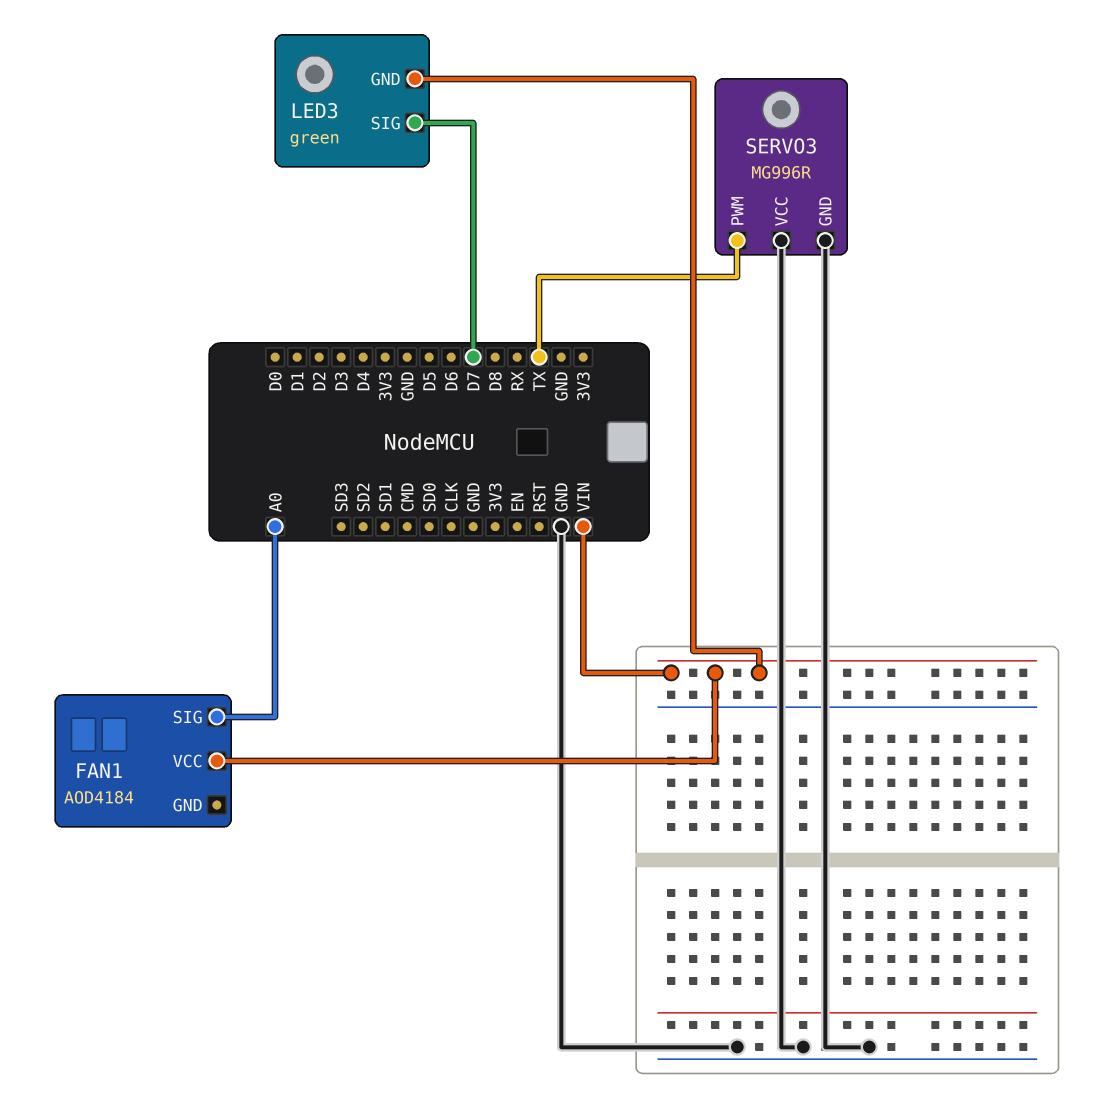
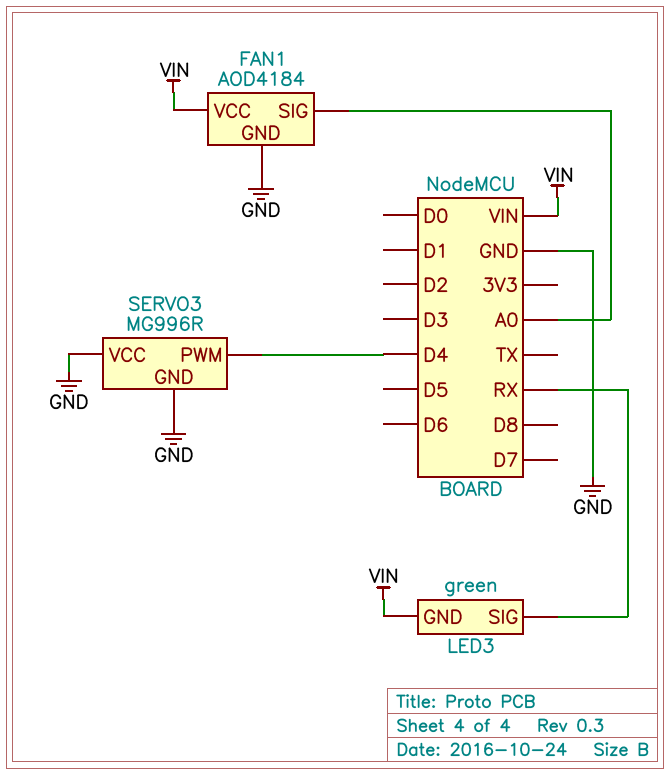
FAN1 pin GND: none -> GND
LED3 pin SIG: D7 -> RX
SERVO3 pin PWM: TX -> D4

